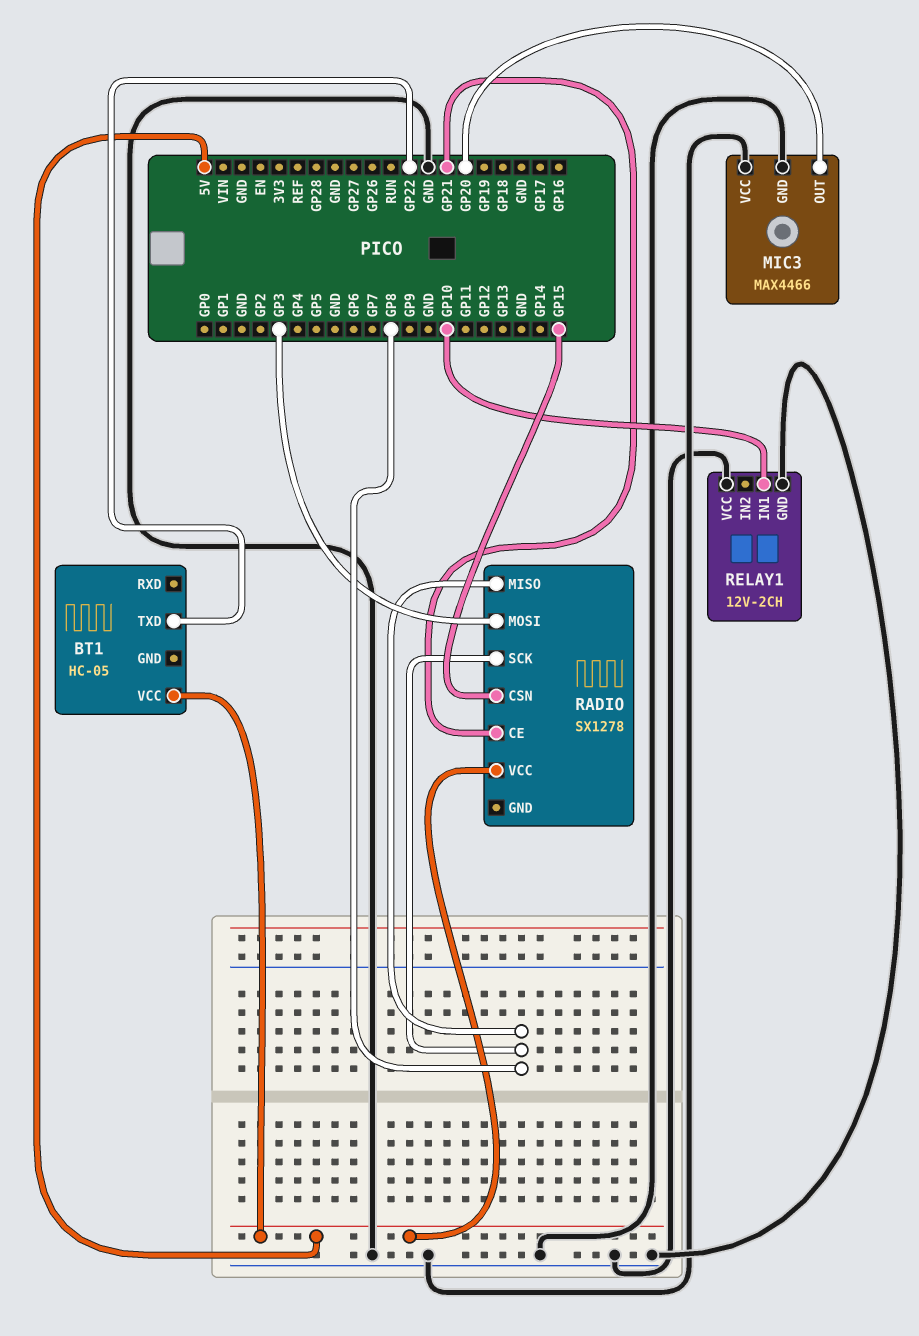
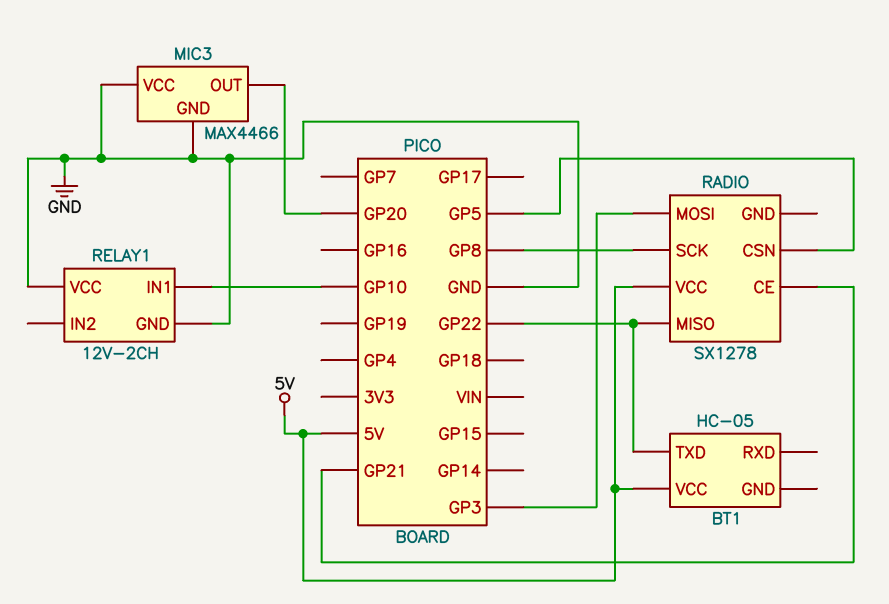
RADIO pin CSN: GP15 -> GP5
RADIO pin MISO: GP8 -> GP22

